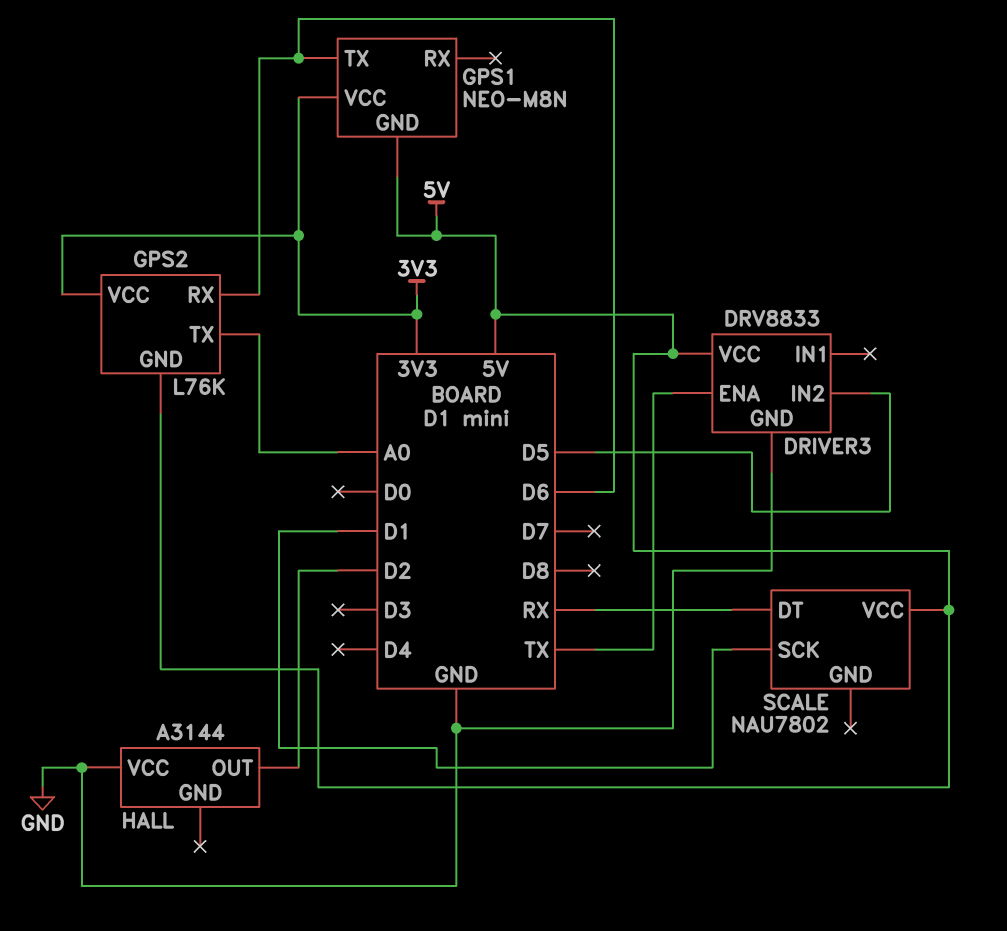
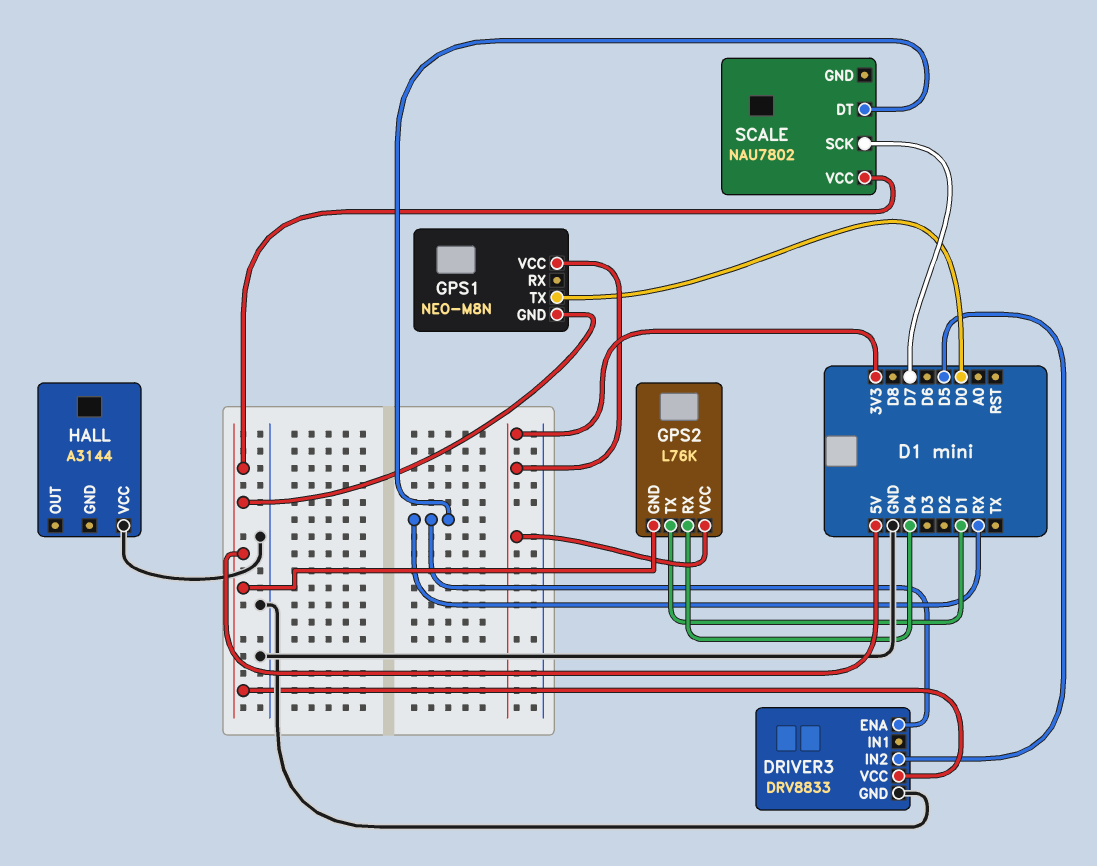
DRIVER3 pin ENA: TX -> RX
GPS1 pin TX: D6 -> D0
GPS2 pin RX: D6 -> D4
GPS2 pin TX: A0 -> D1
HALL pin OUT: D2 -> none
SCALE pin SCK: D1 -> D7

